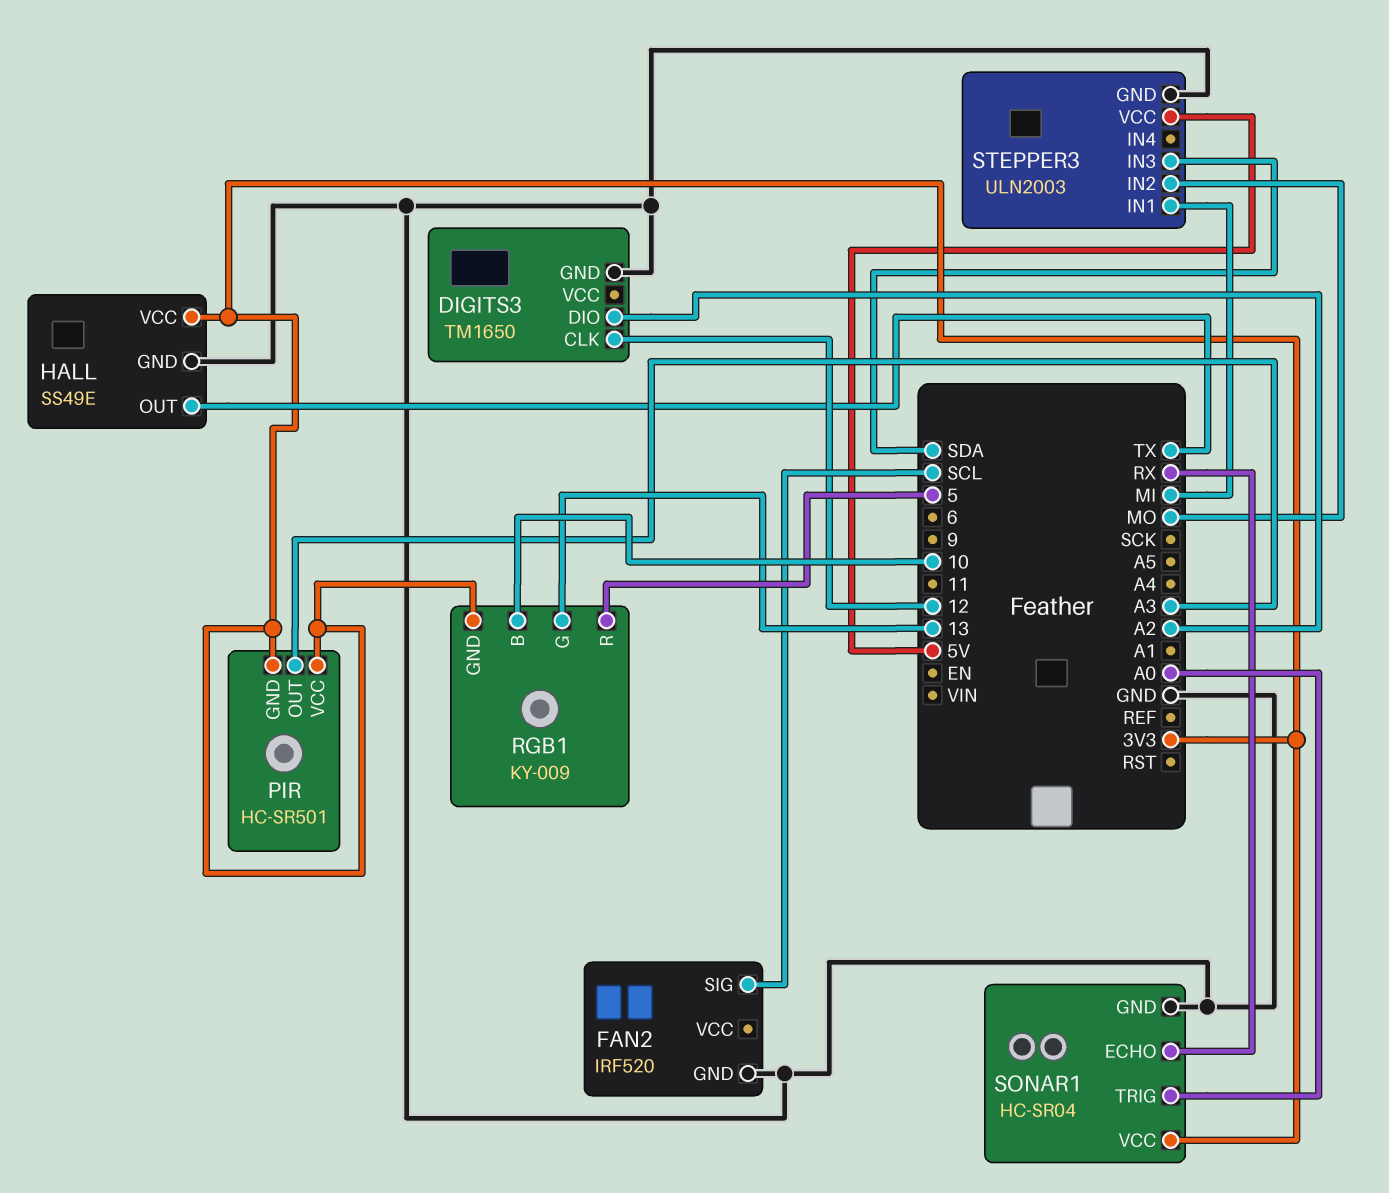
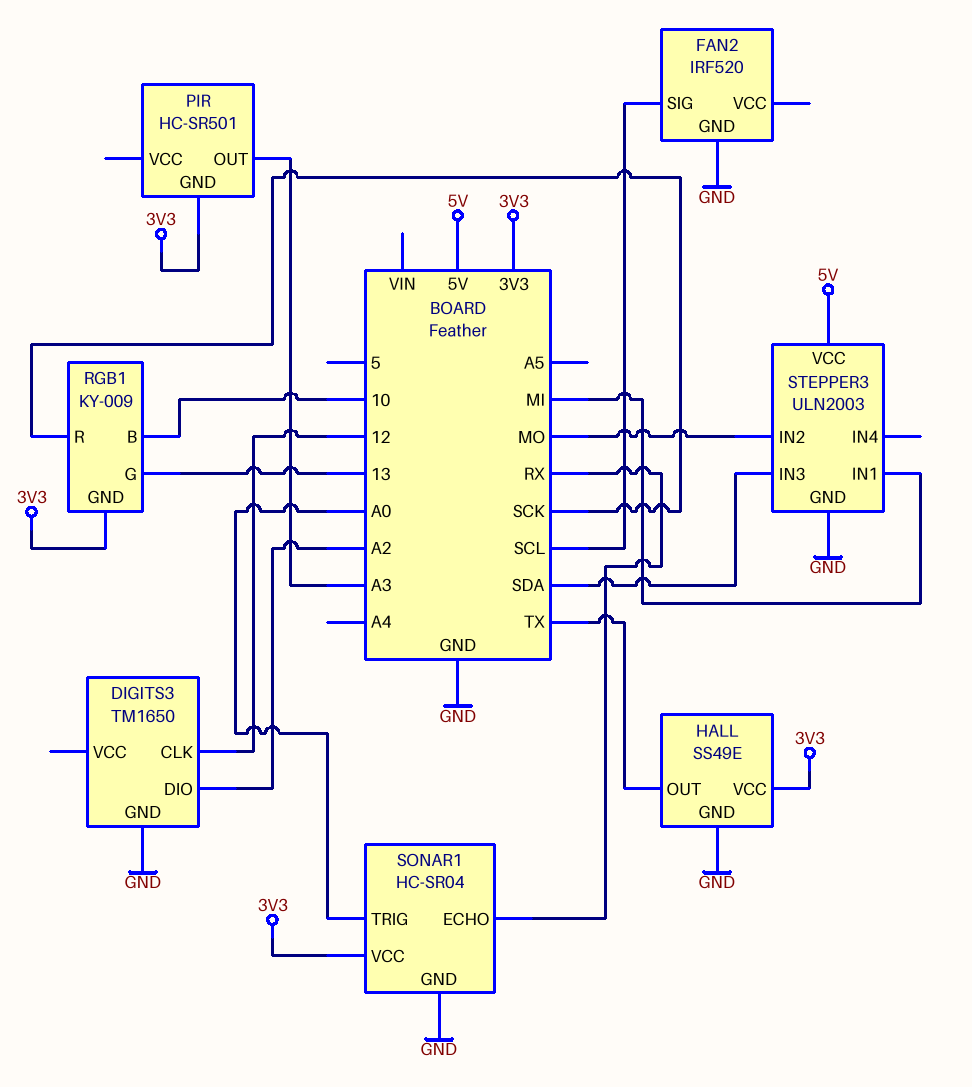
PIR pin VCC: 3V3 -> none
RGB1 pin R: 5 -> SCK

